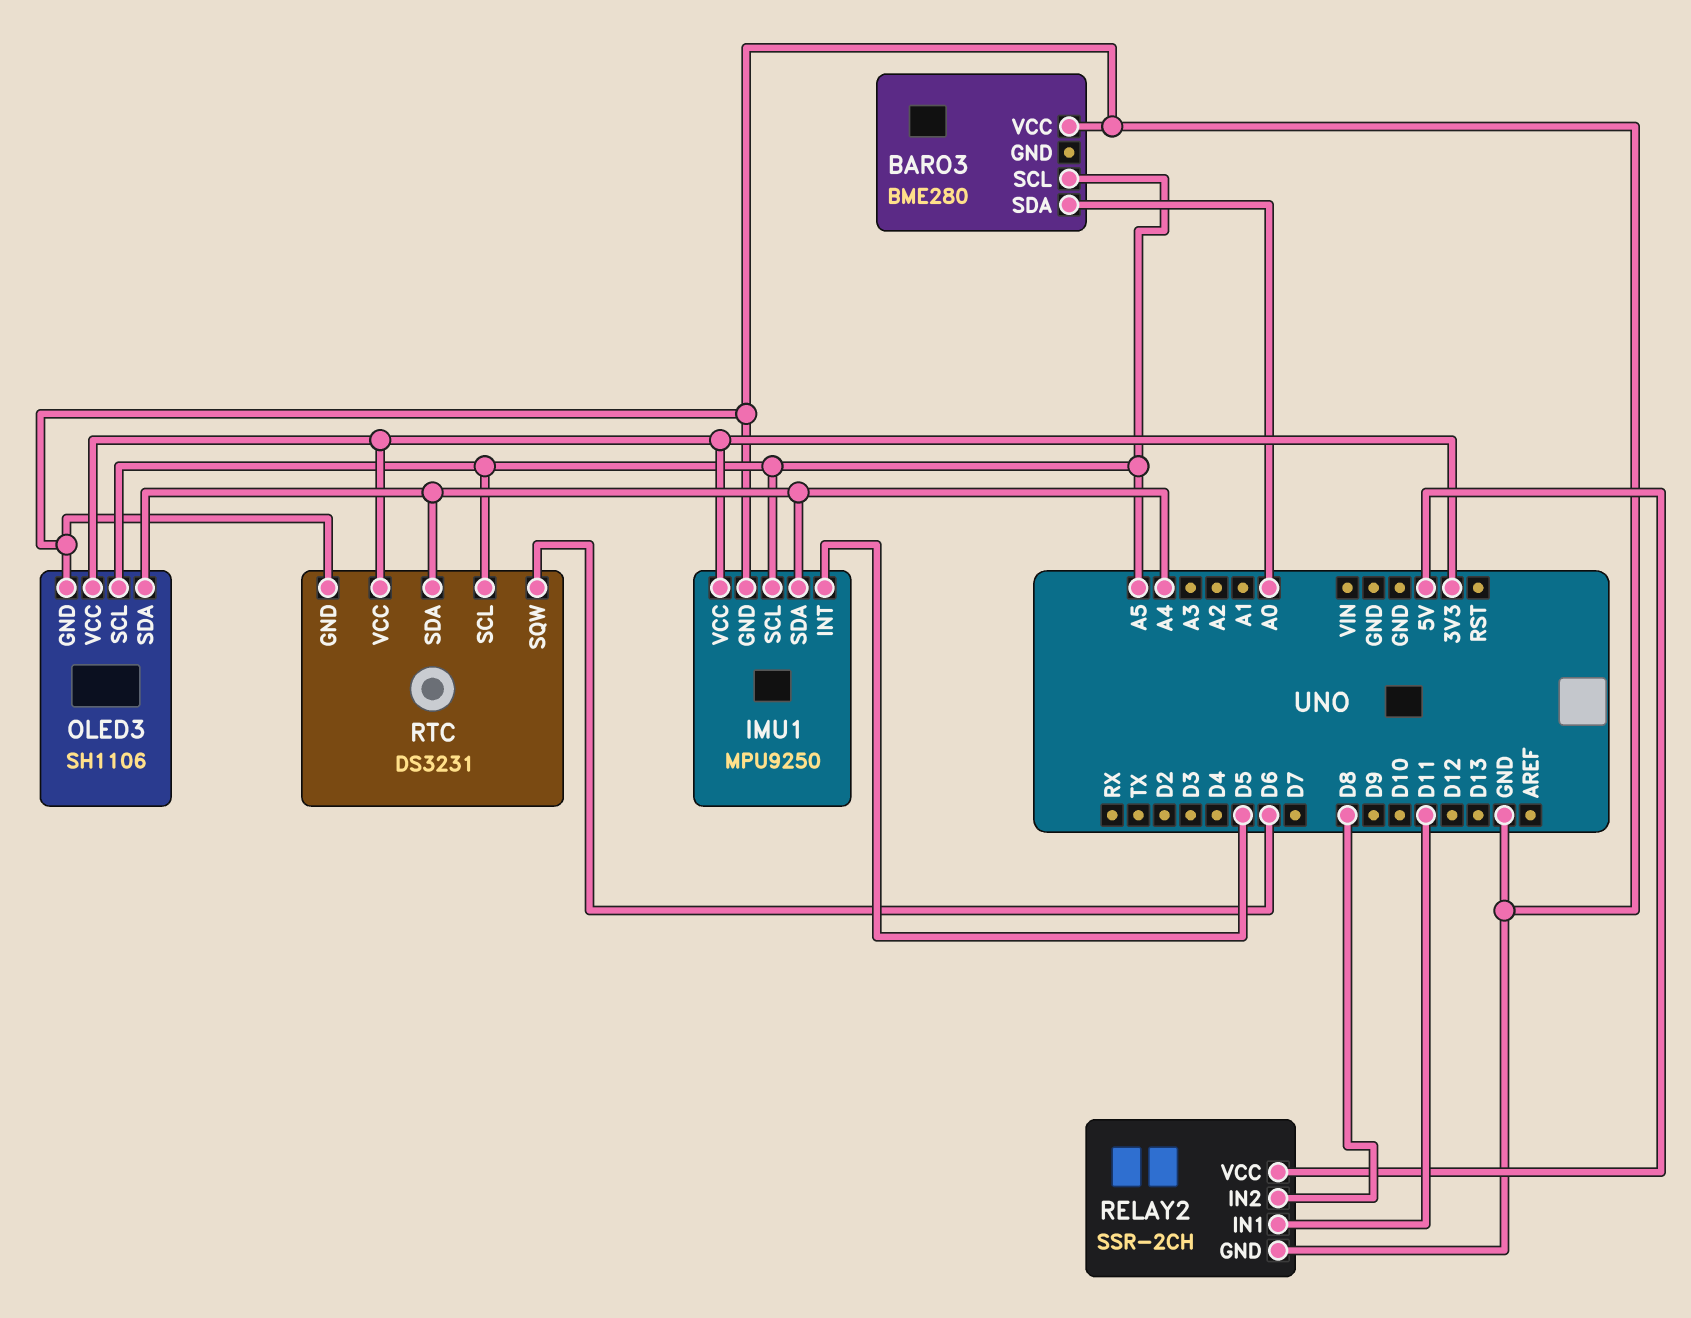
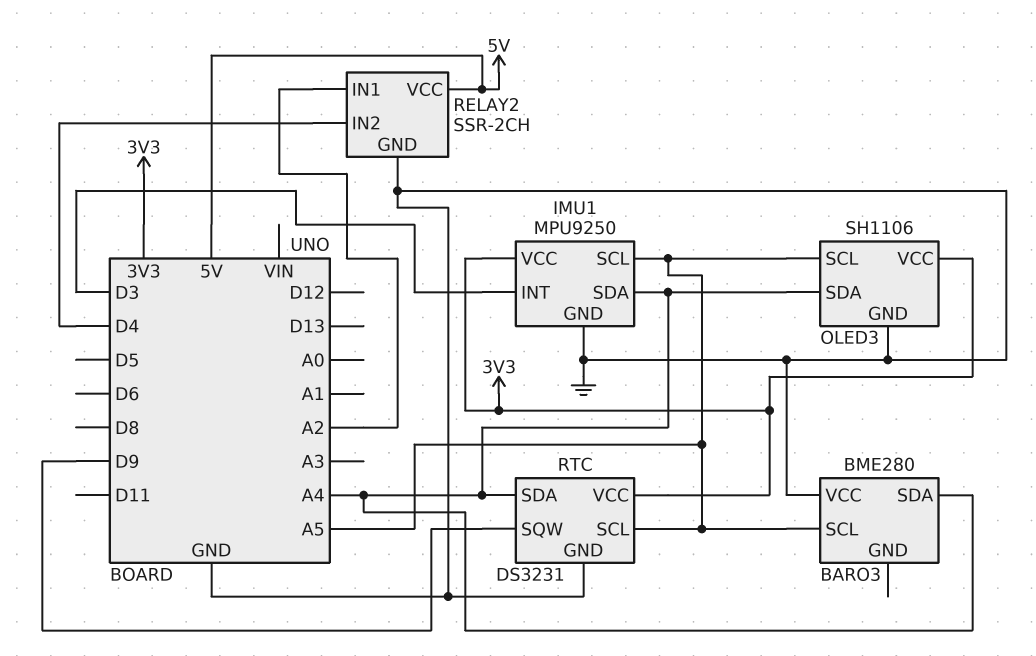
BARO3 pin SDA: A0 -> A4
IMU1 pin INT: D5 -> D3
RELAY2 pin IN1: D11 -> A2
RELAY2 pin IN2: D8 -> D4
RTC pin SQW: D6 -> D9

